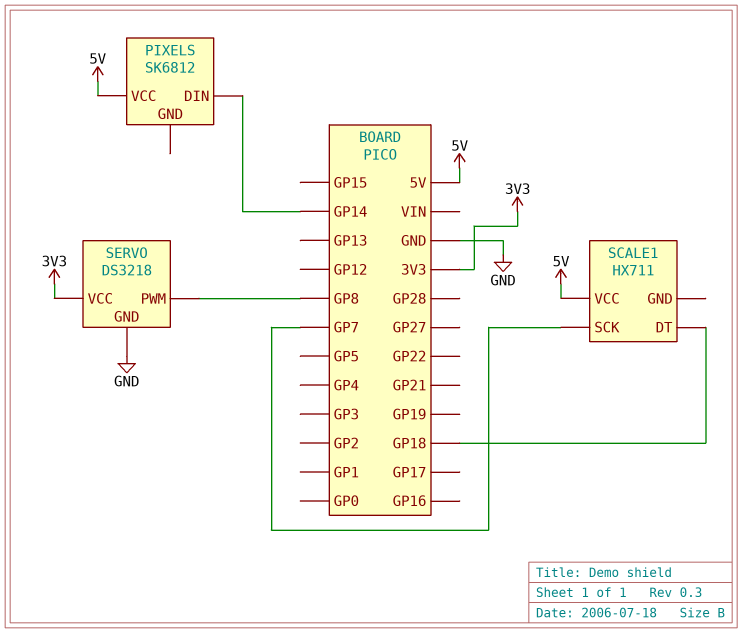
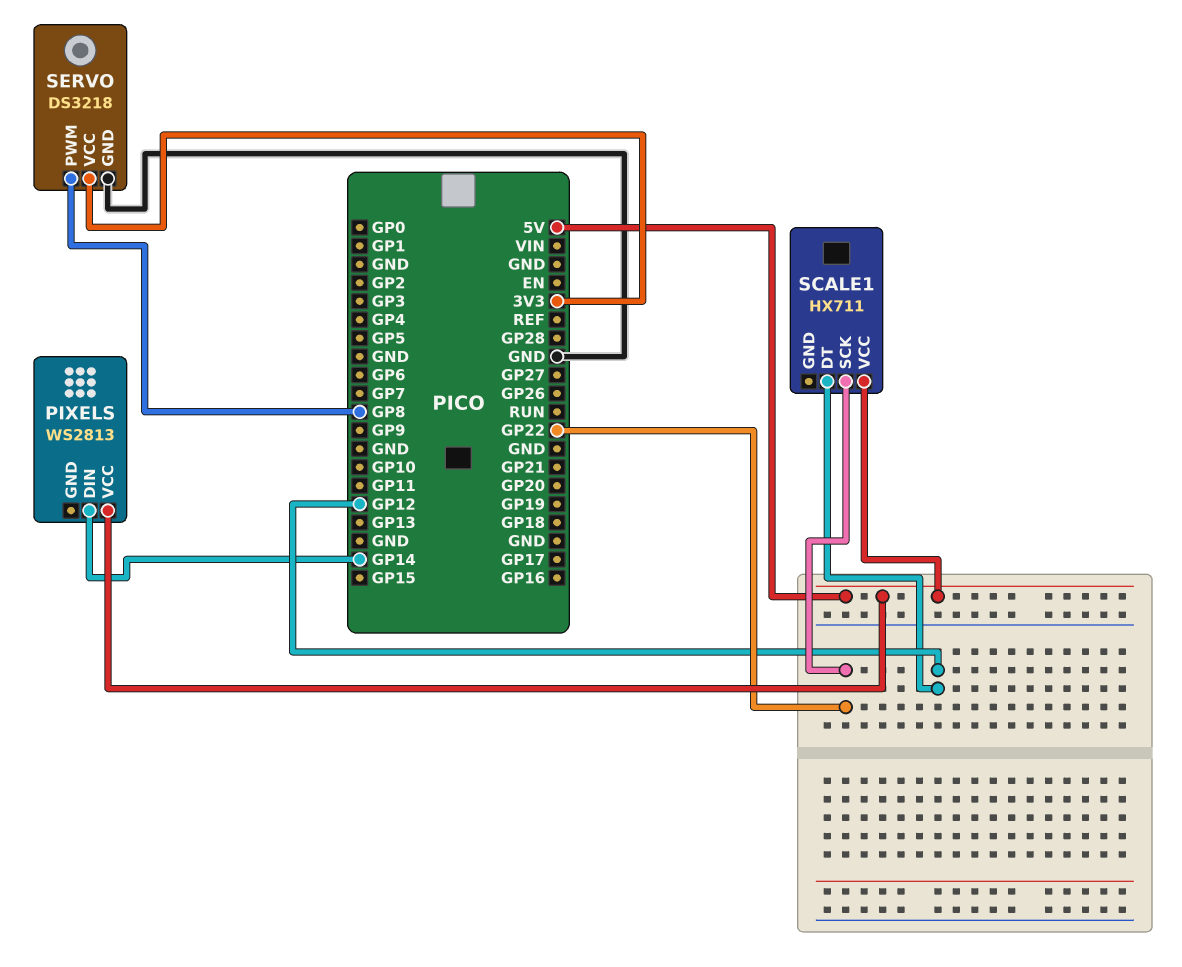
PIXELS: SK6812 -> WS2813
SCALE1 pin DT: GP18 -> GP12
SCALE1 pin SCK: GP7 -> GP22

